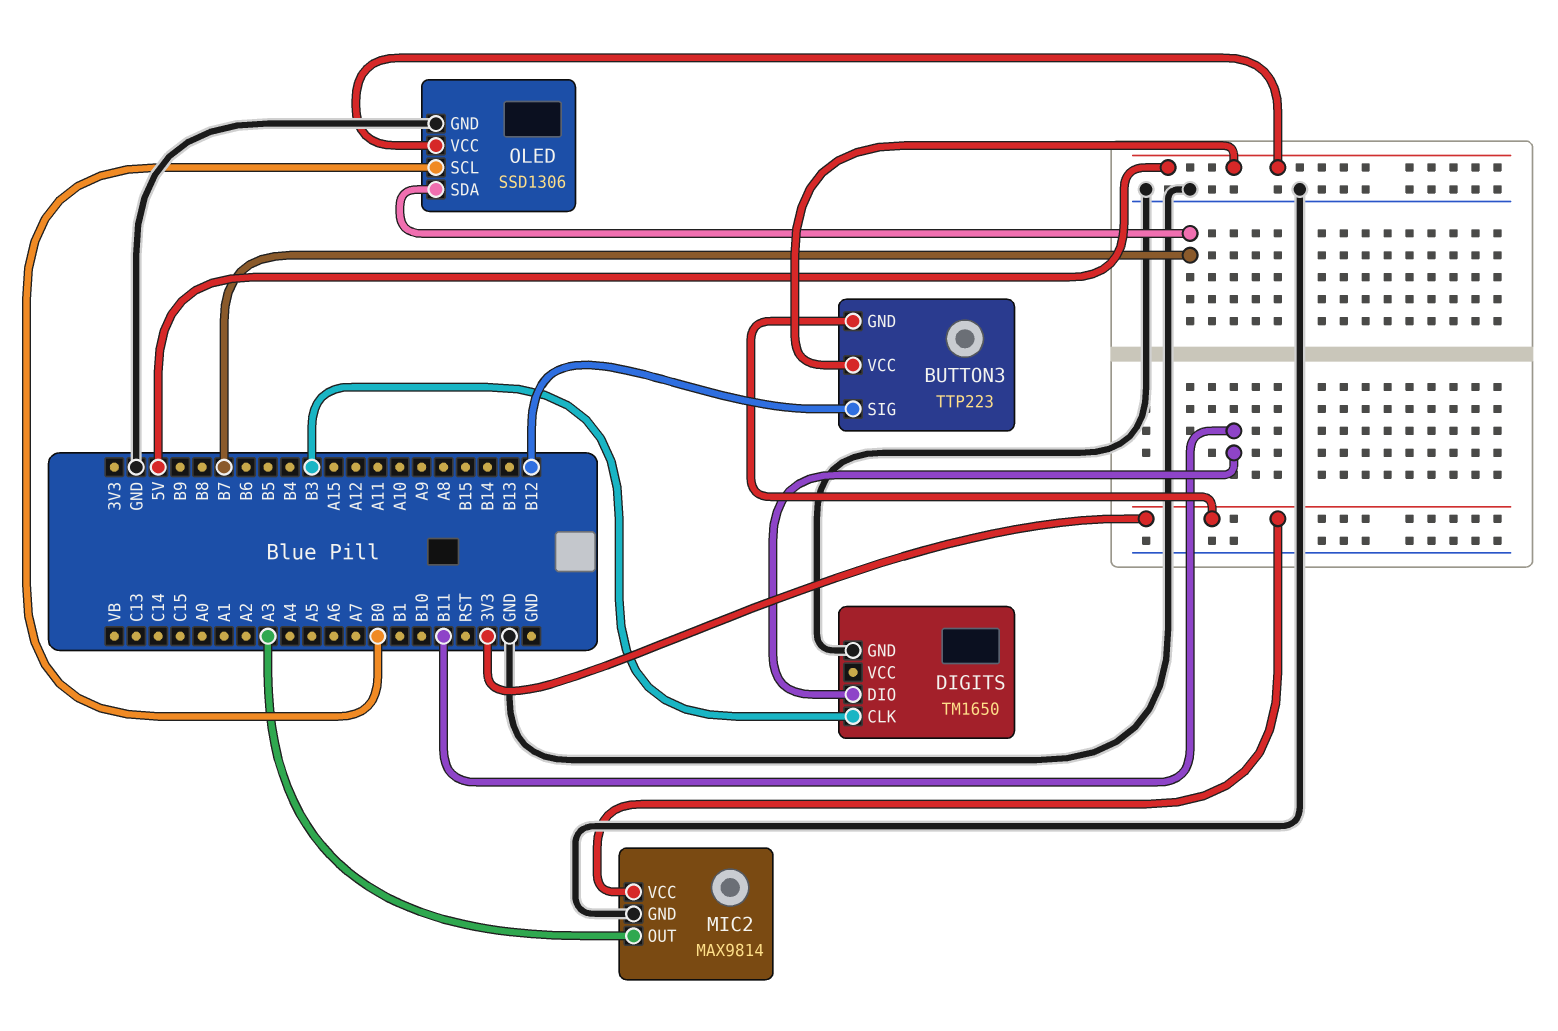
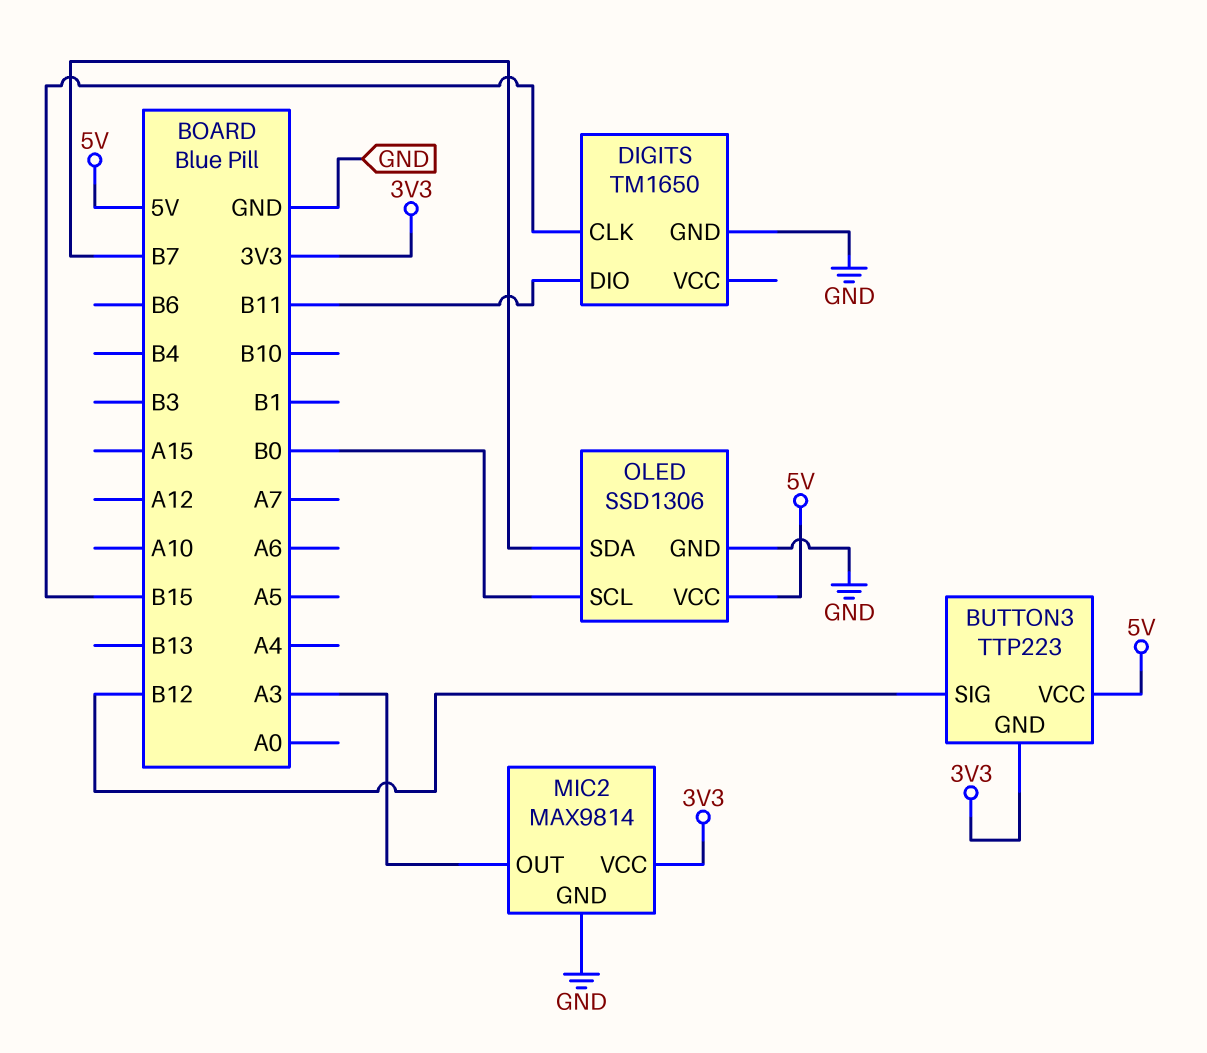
DIGITS pin CLK: B3 -> B15

